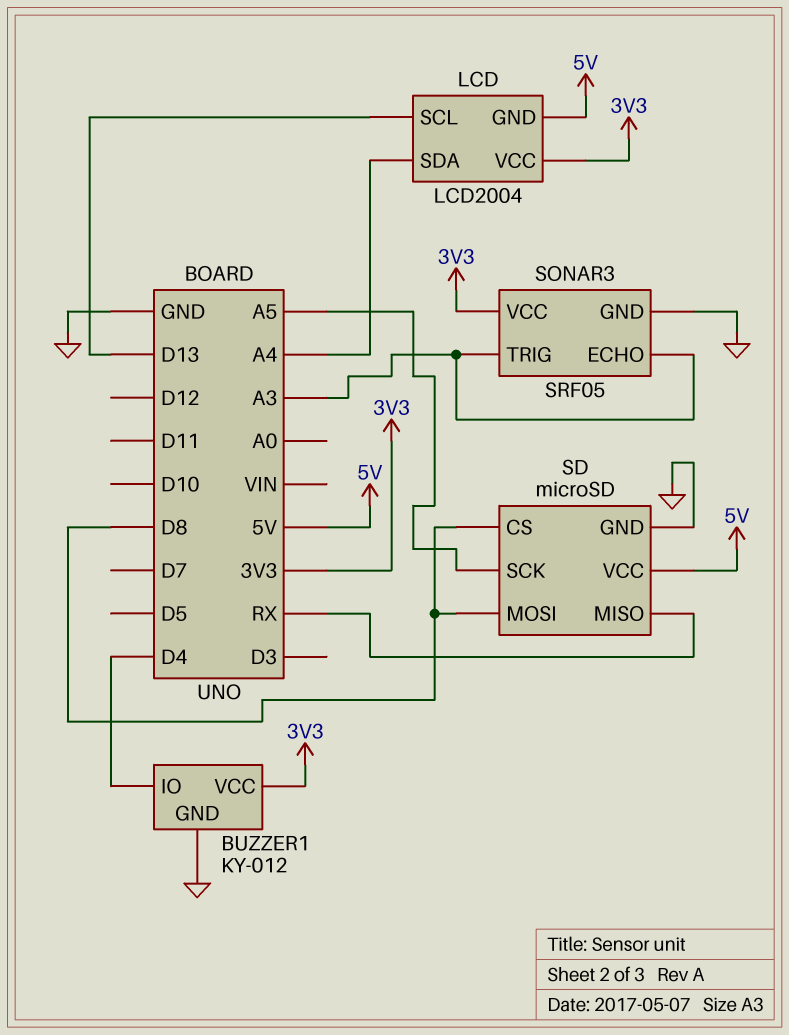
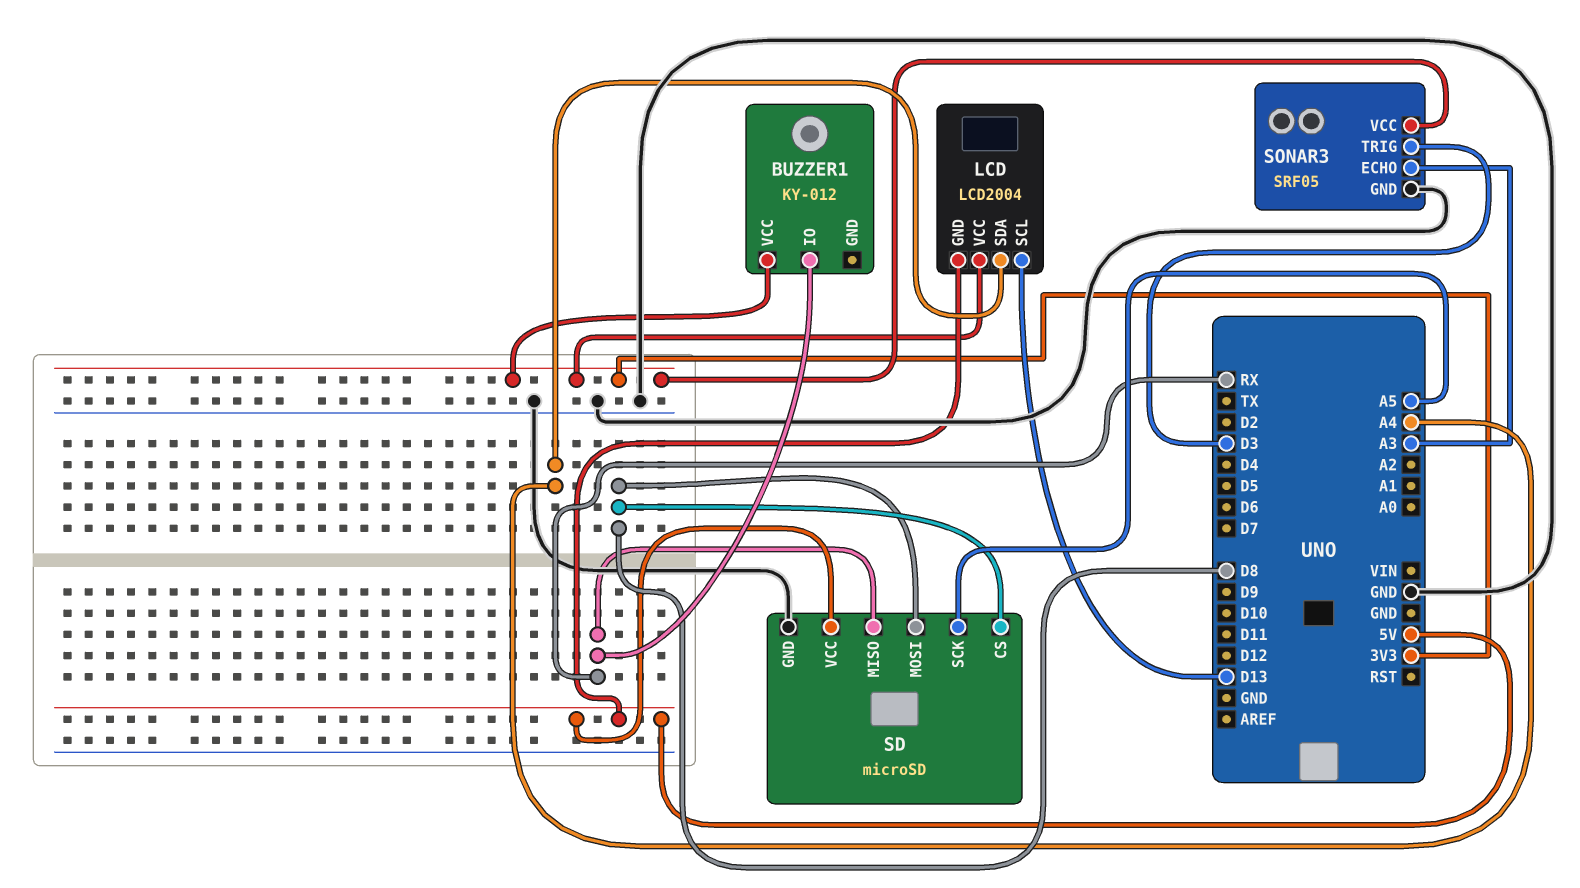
BUZZER1 pin GND: GND -> none
BUZZER1 pin IO: D4 -> RX
SONAR3 pin TRIG: A3 -> D3

